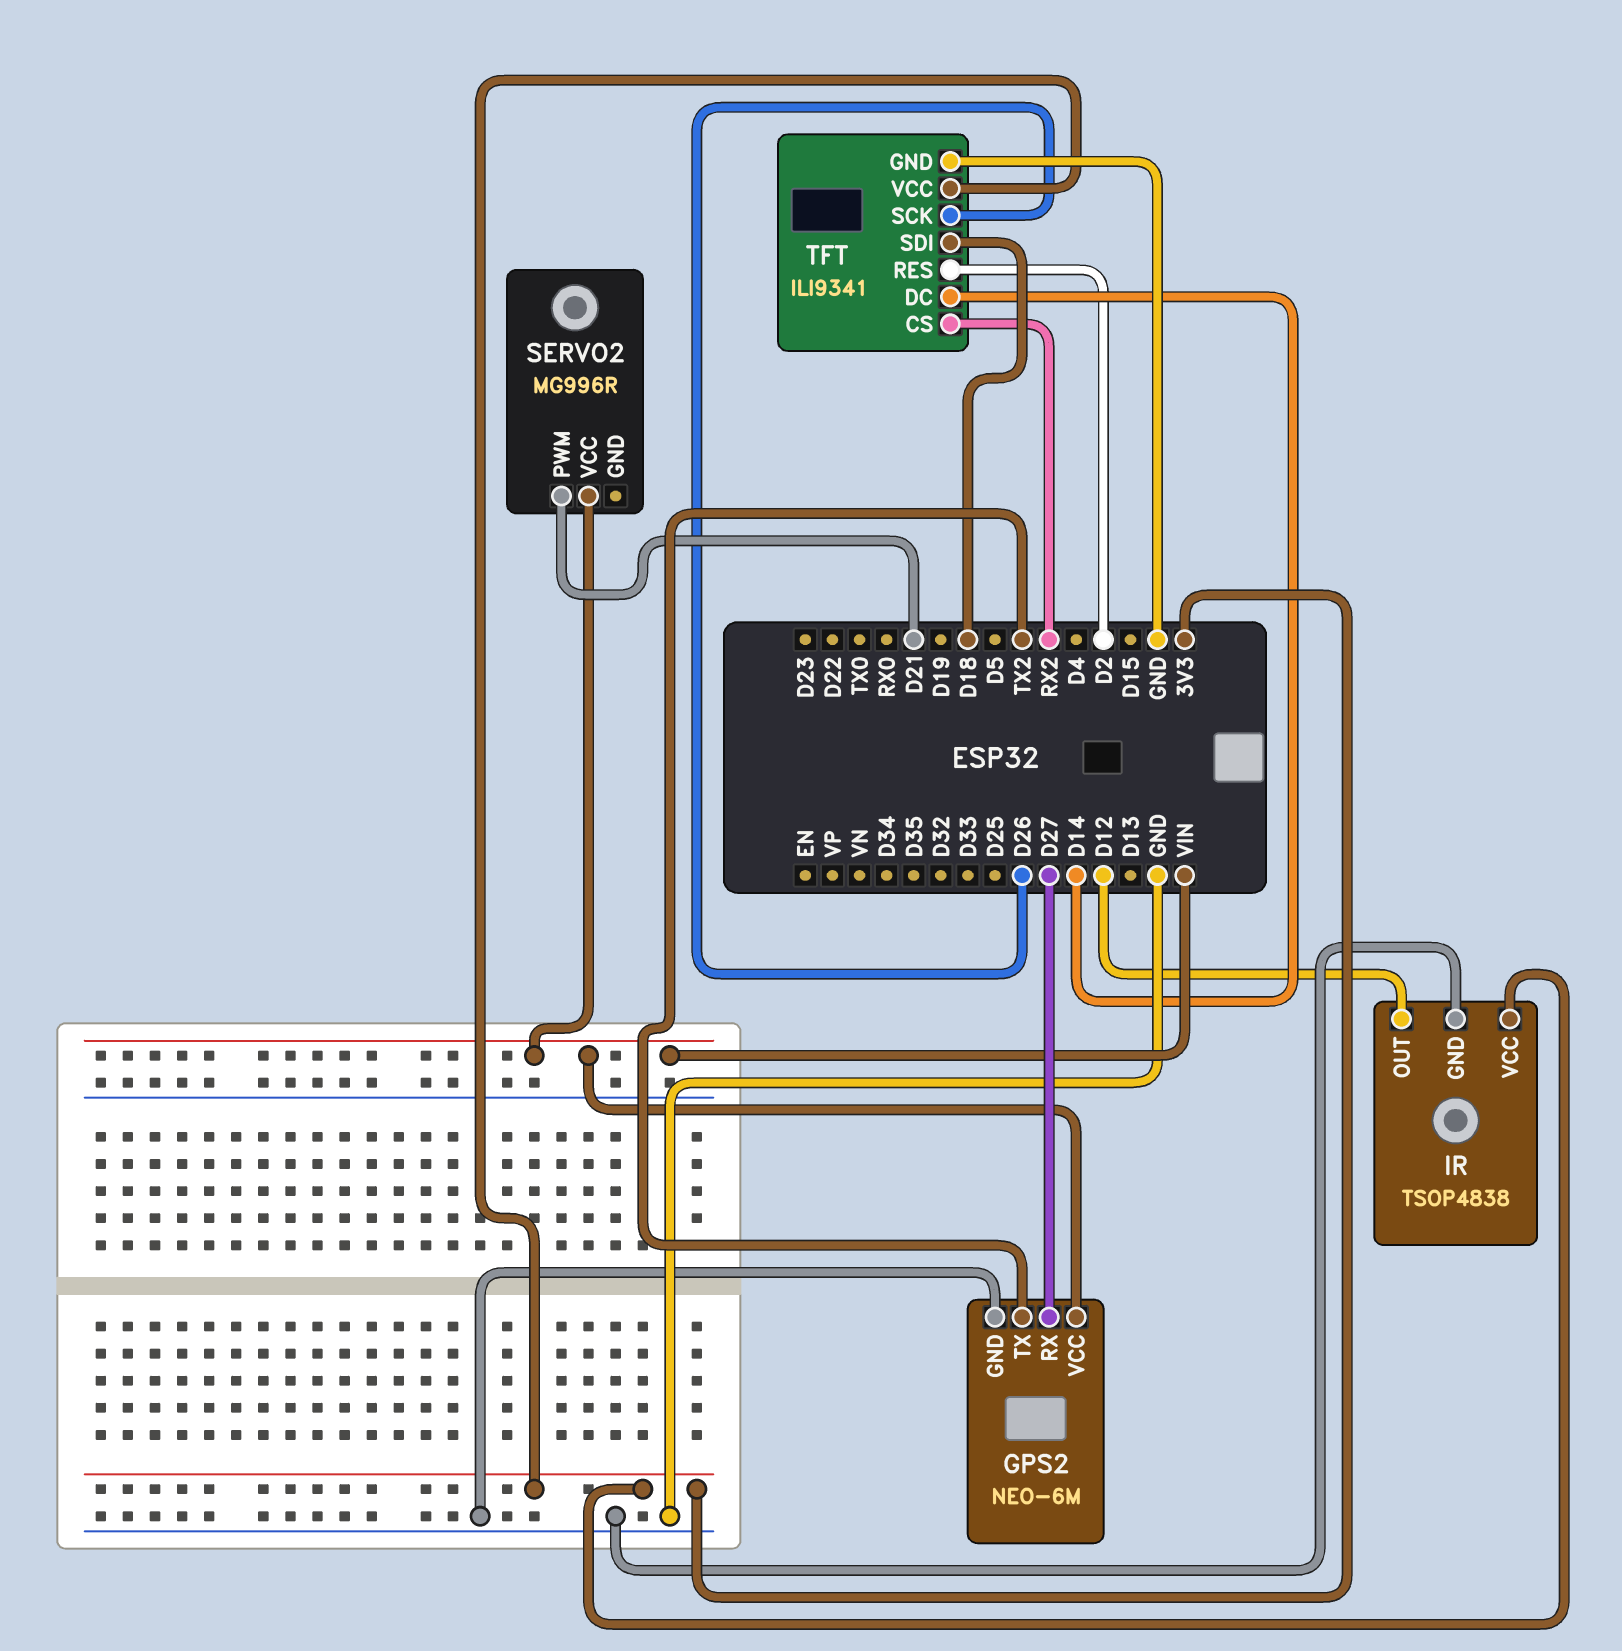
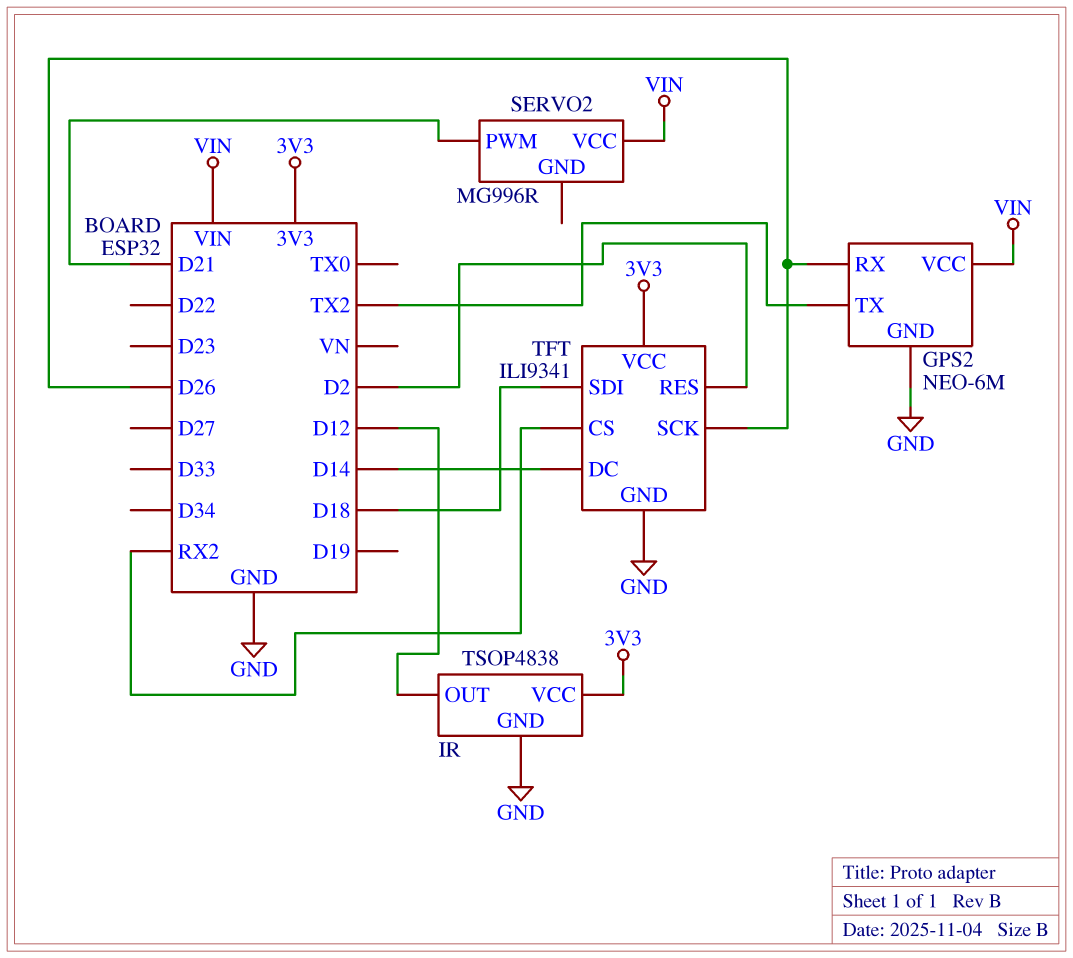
GPS2 pin RX: D27 -> D26

